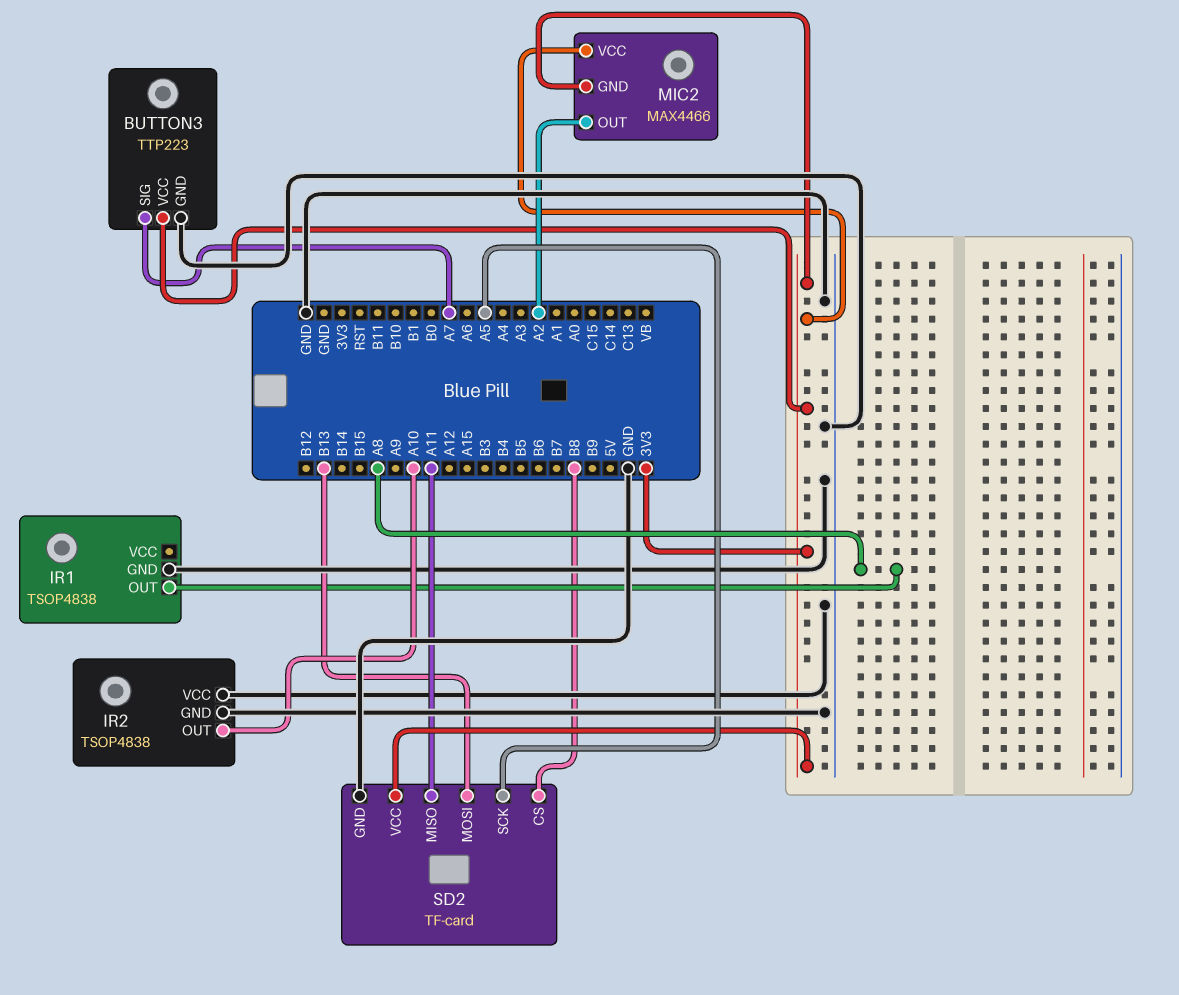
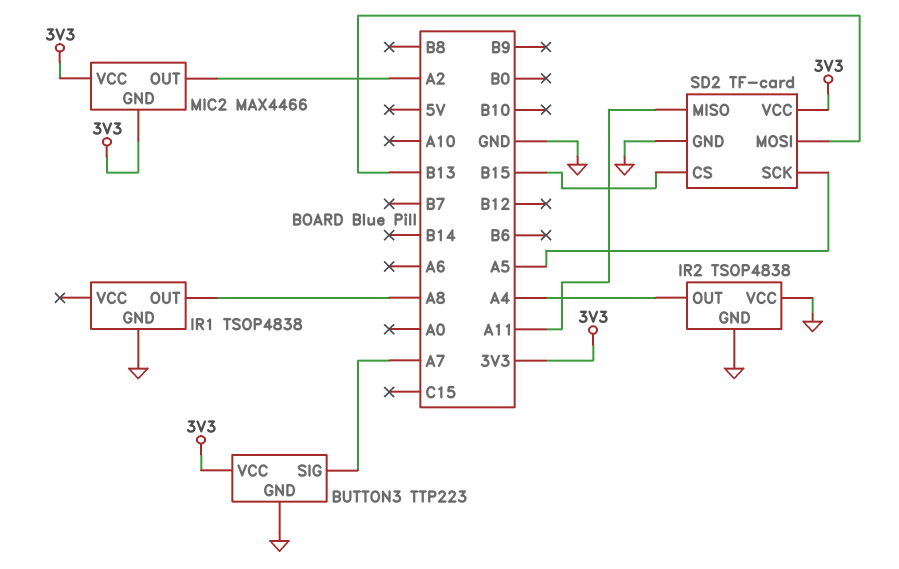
IR2 pin OUT: A10 -> A4
SD2 pin CS: B8 -> B15

